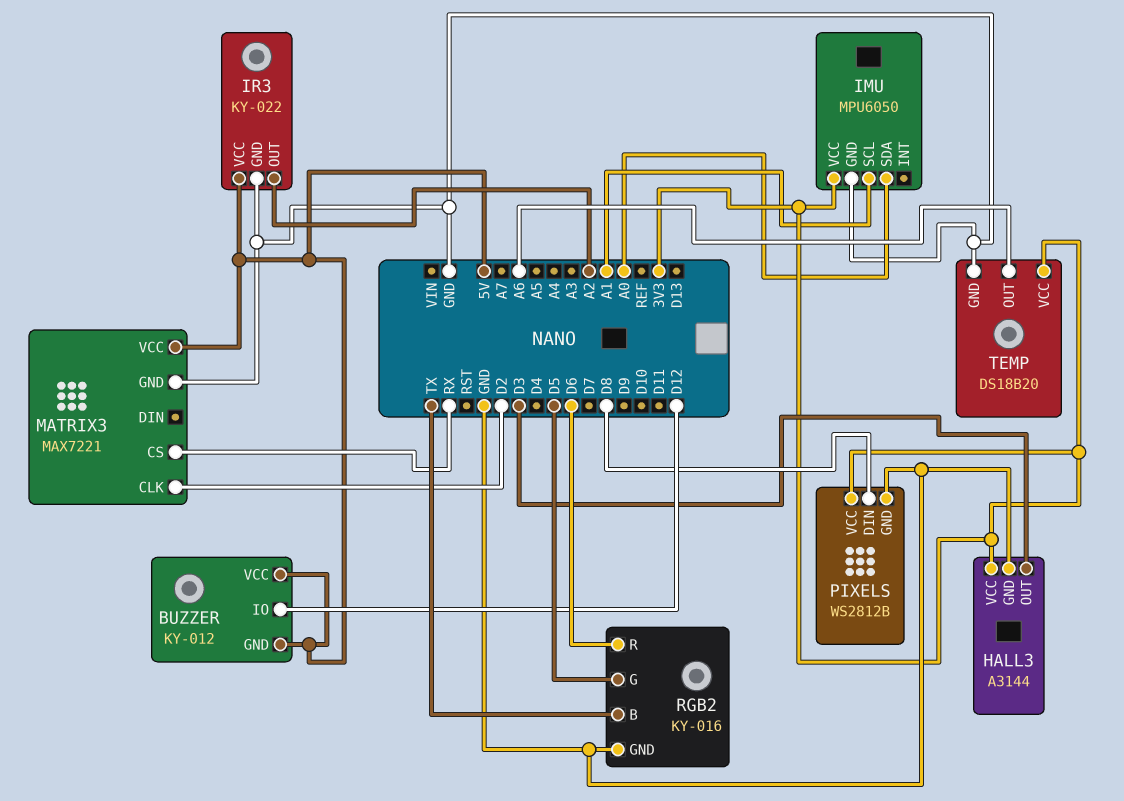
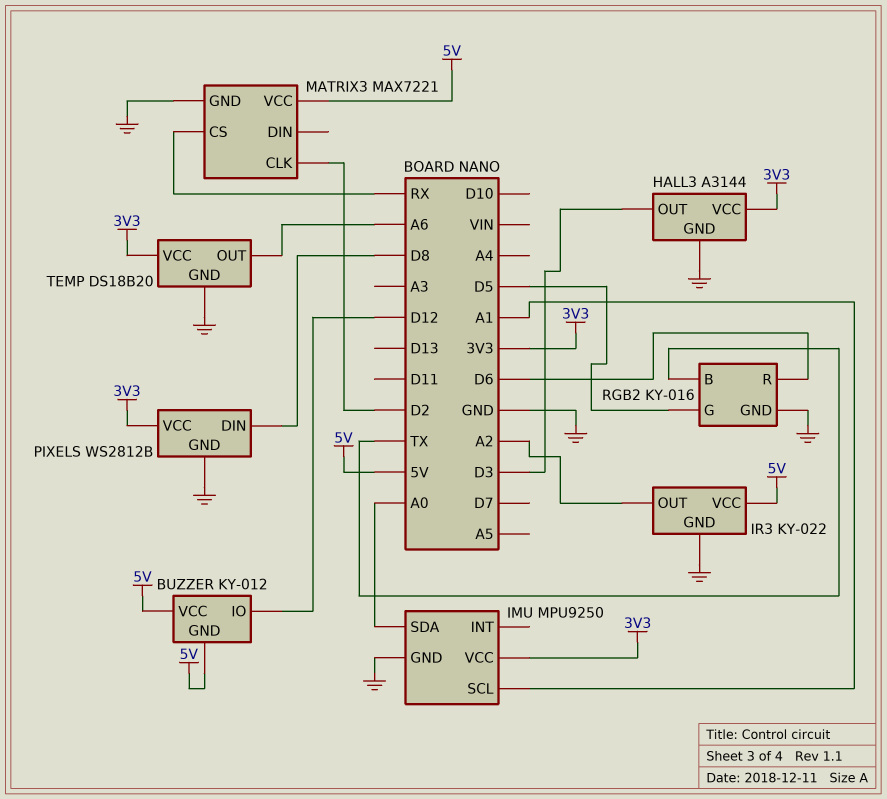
IMU: MPU6050 -> MPU9250

